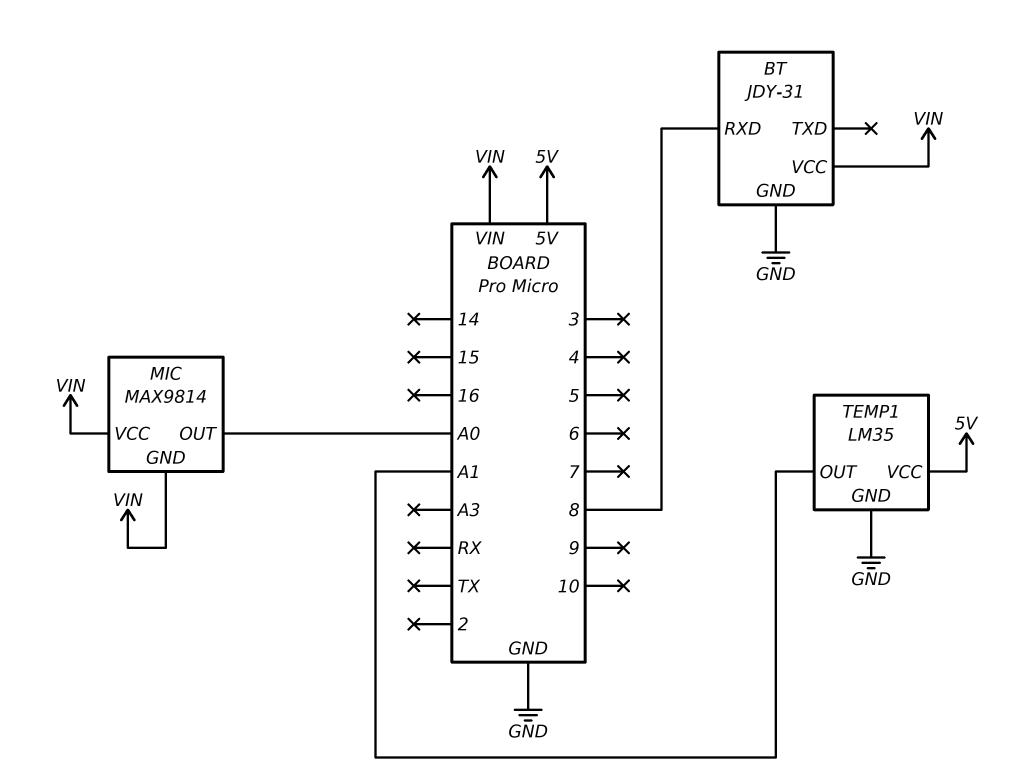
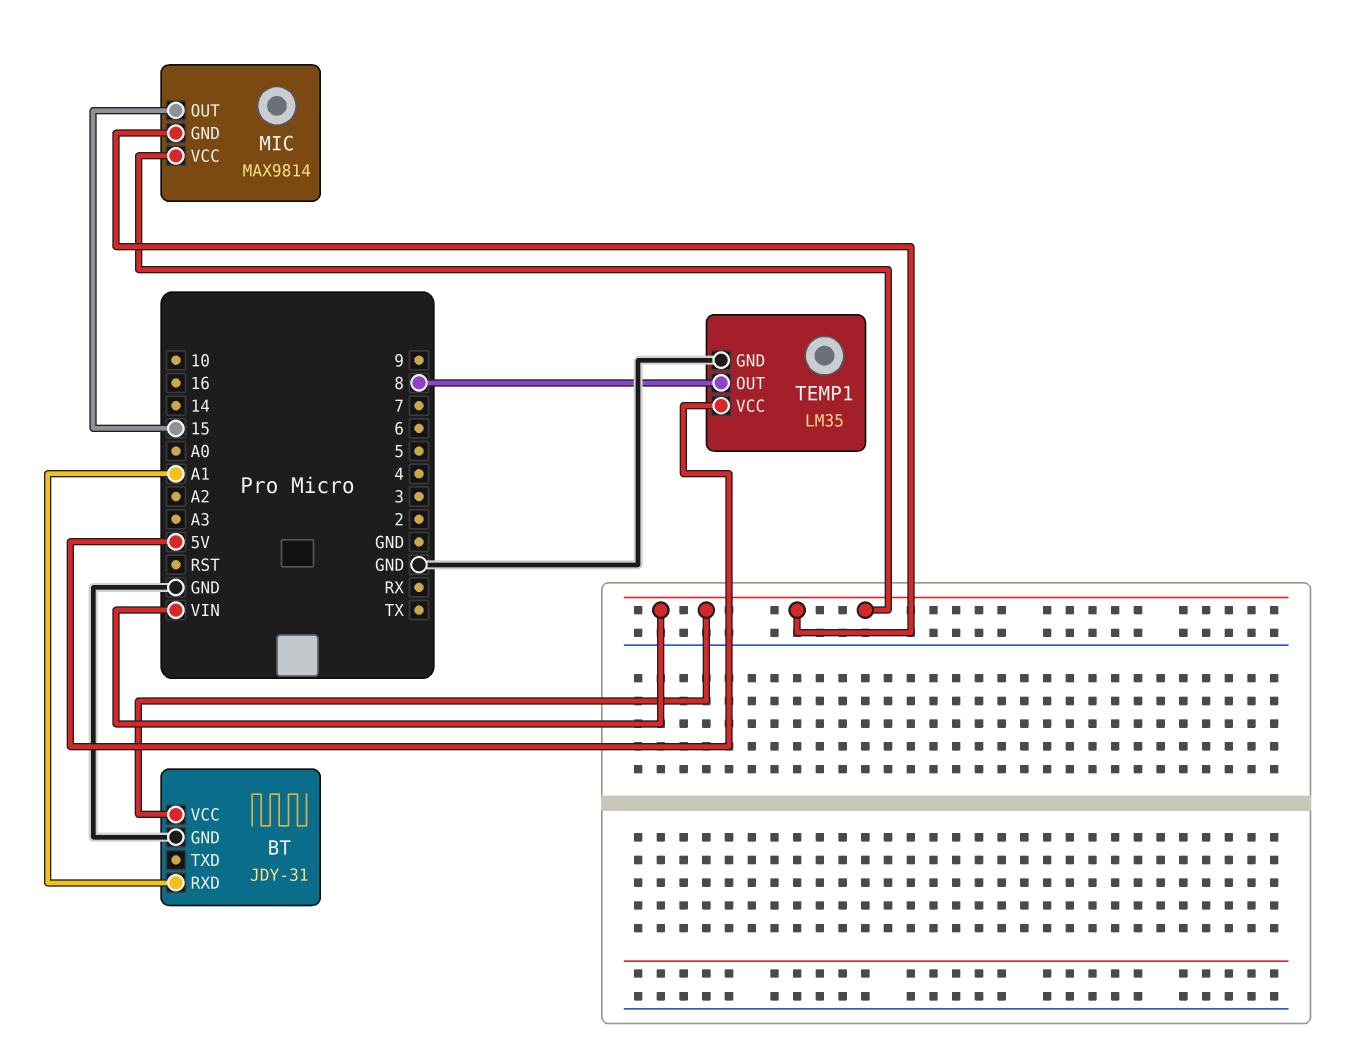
BT pin RXD: 8 -> A1
MIC pin OUT: A0 -> 15
TEMP1 pin OUT: A1 -> 8

